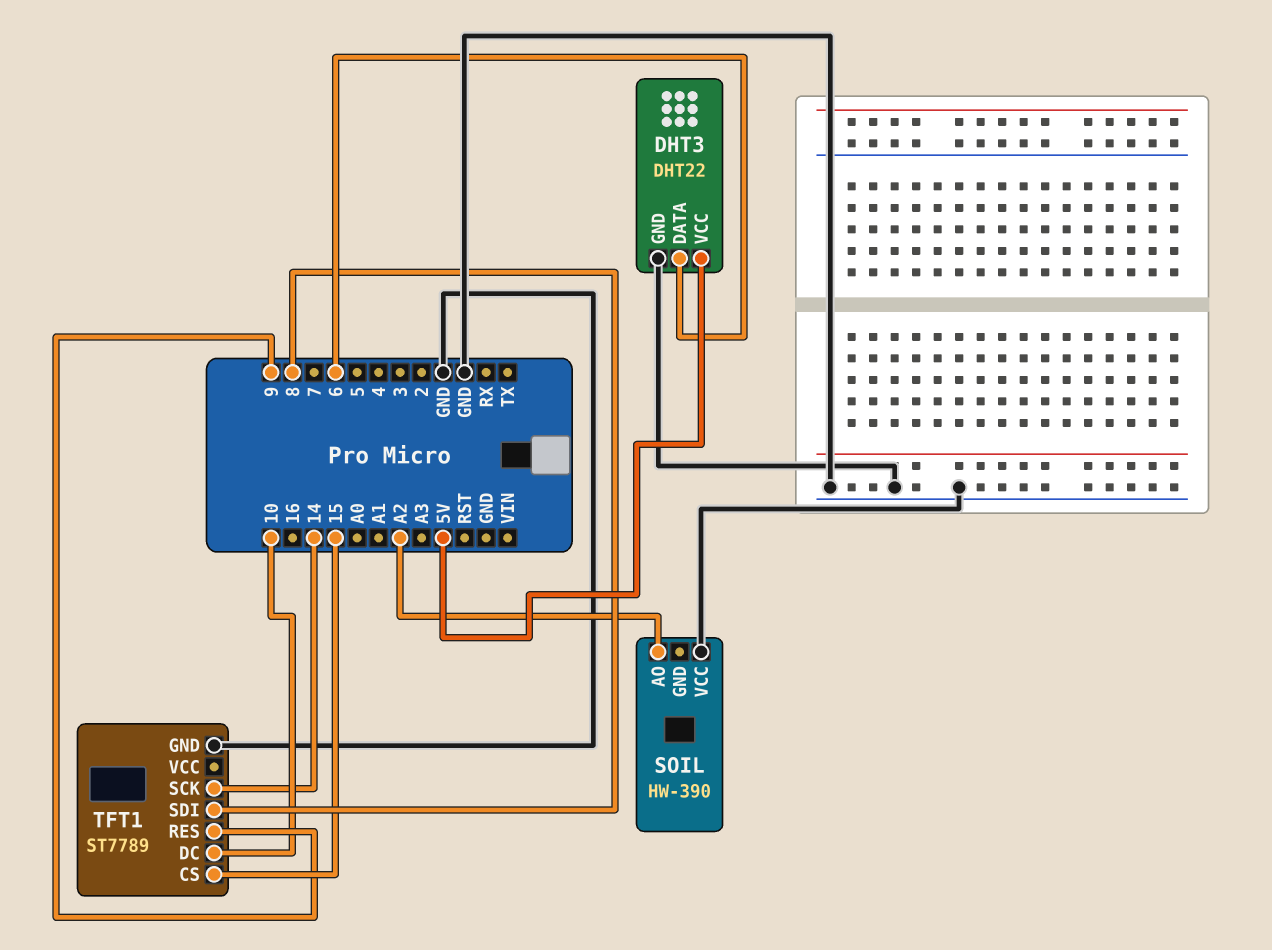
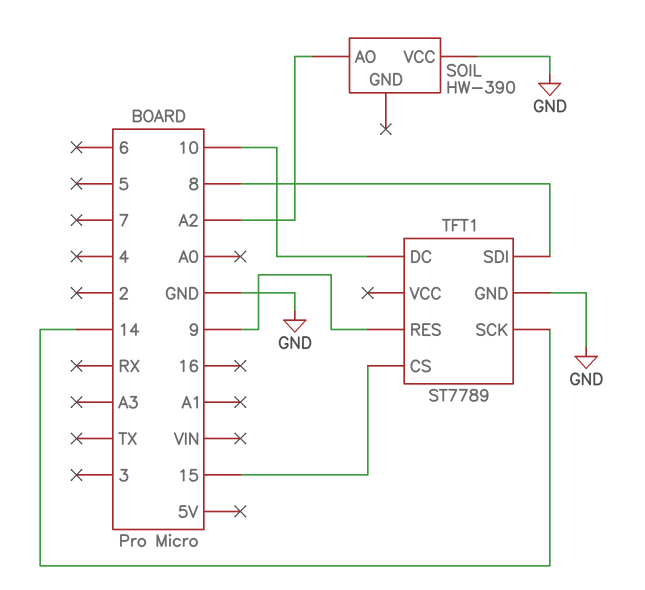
DHT3: DHT22 -> none
DHT3 pin DATA: 6 -> none
DHT3 pin GND: GND -> none
DHT3 pin VCC: 5V -> none

